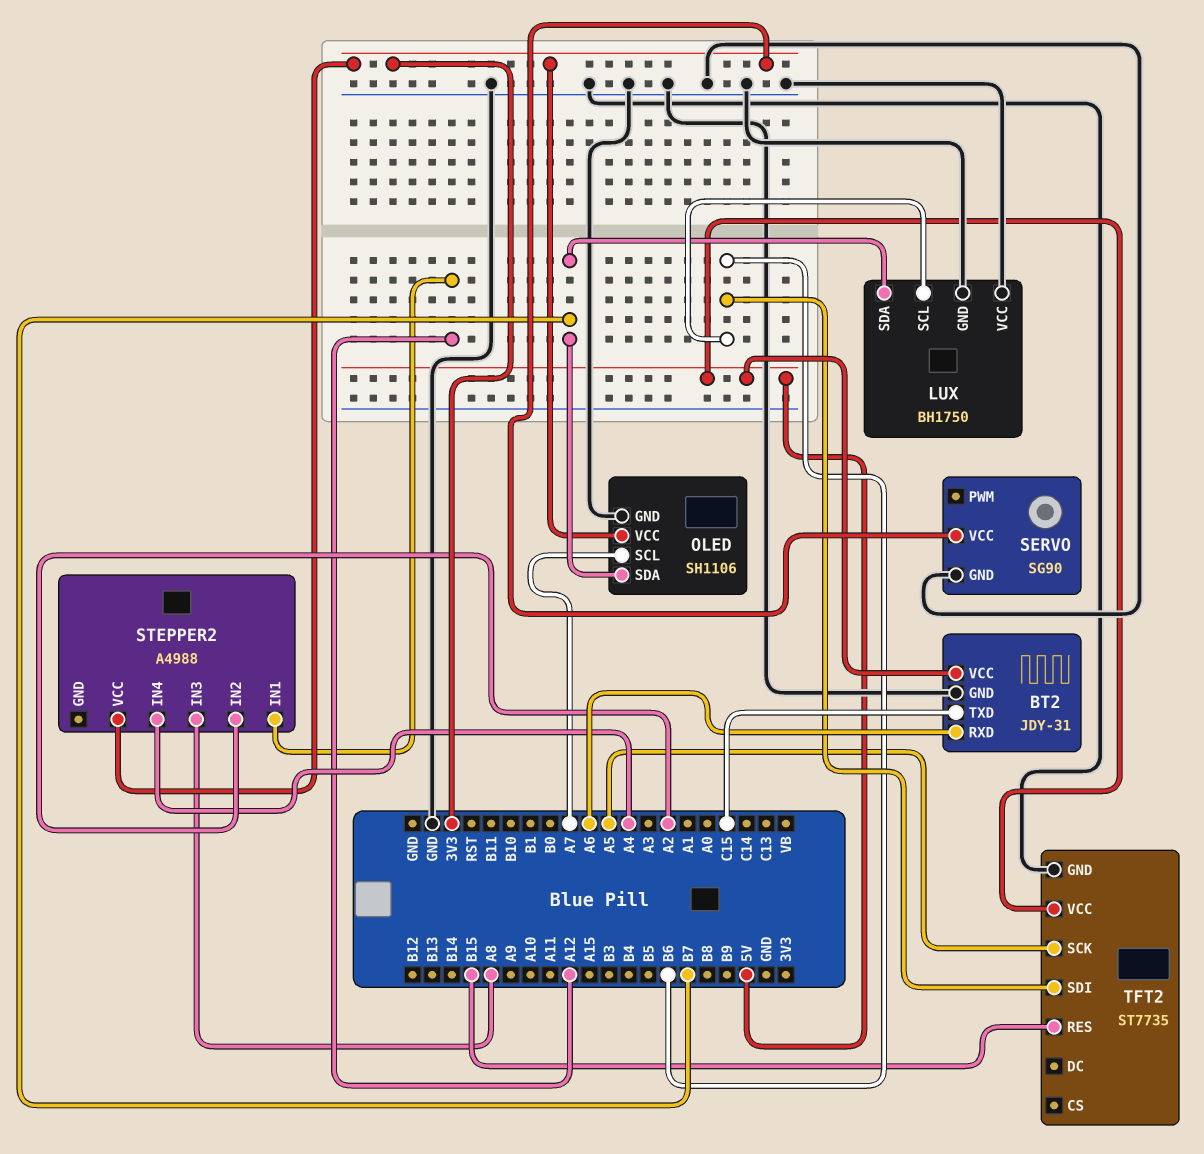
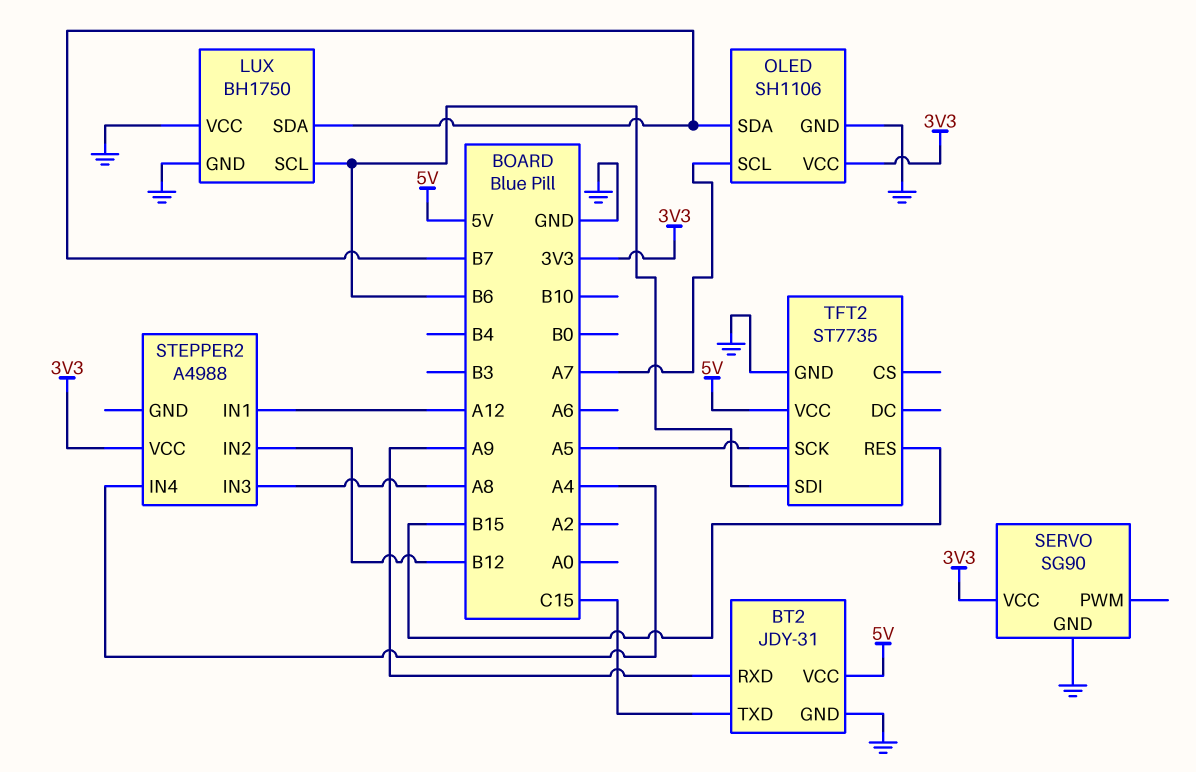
BT2 pin RXD: A6 -> A9
STEPPER2 pin IN2: A2 -> B12

